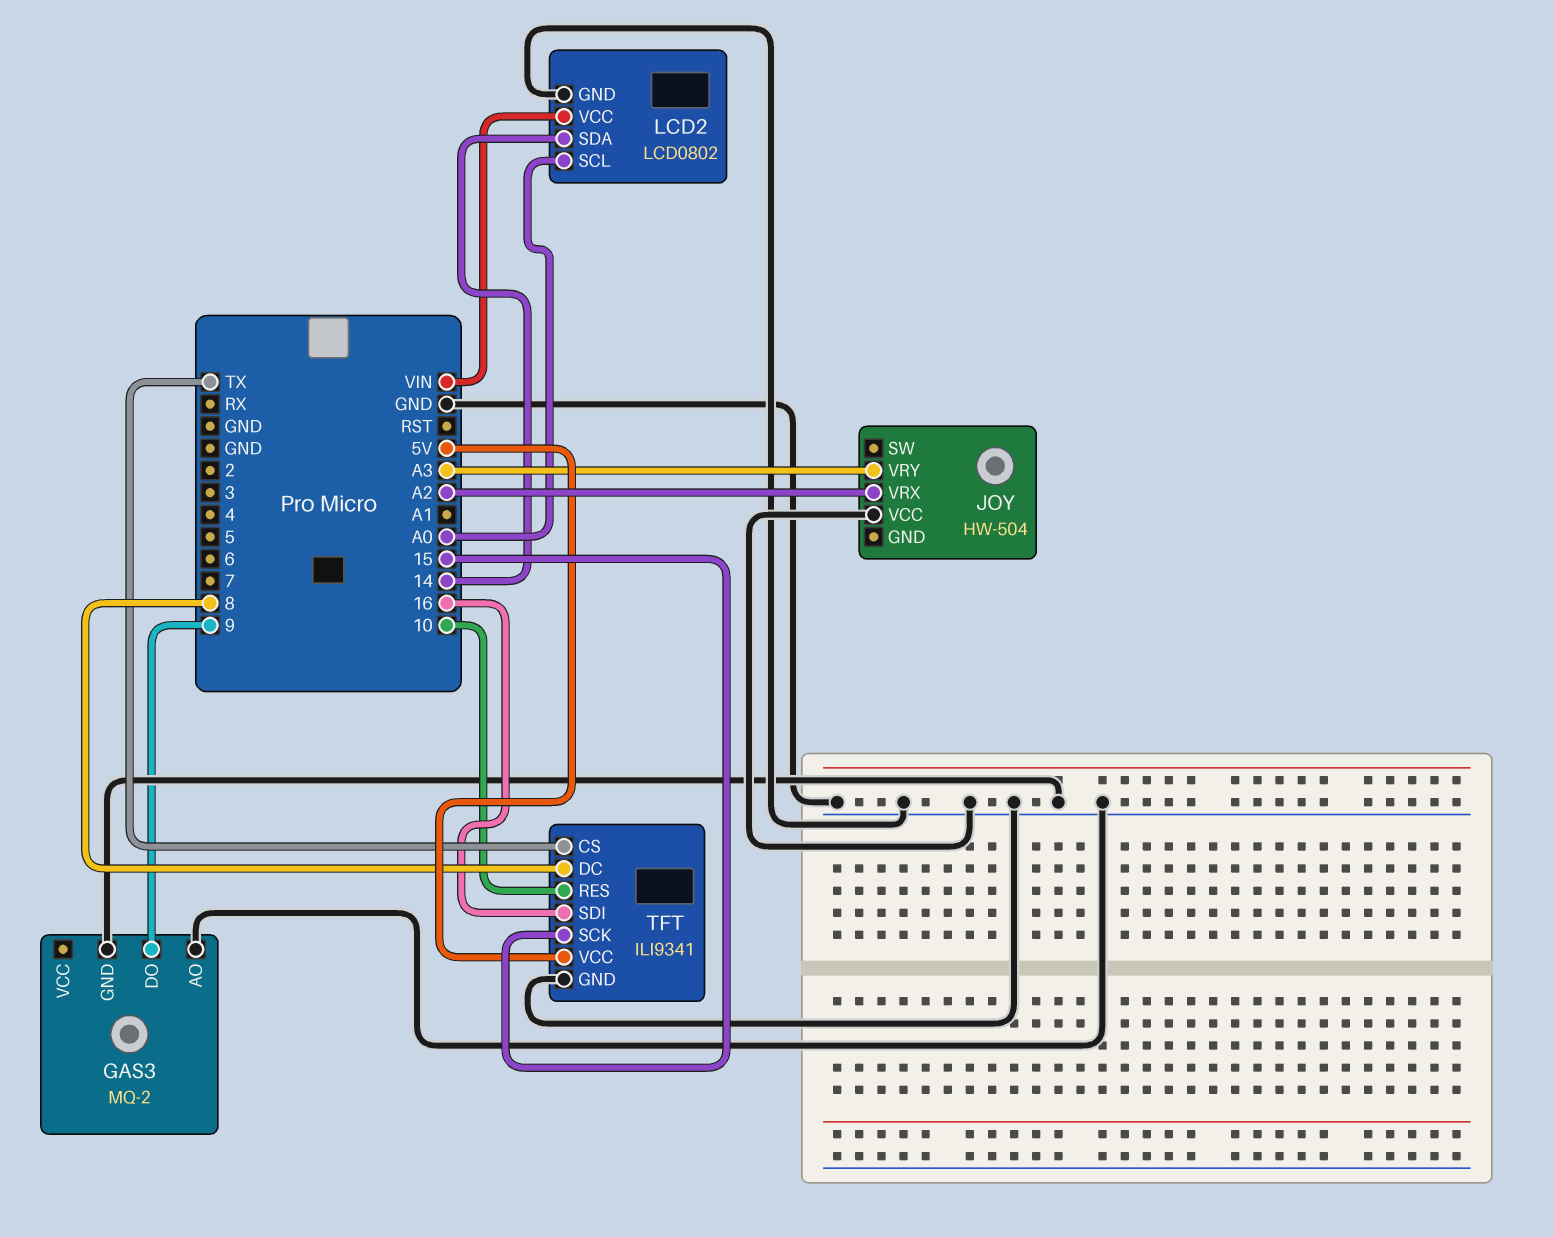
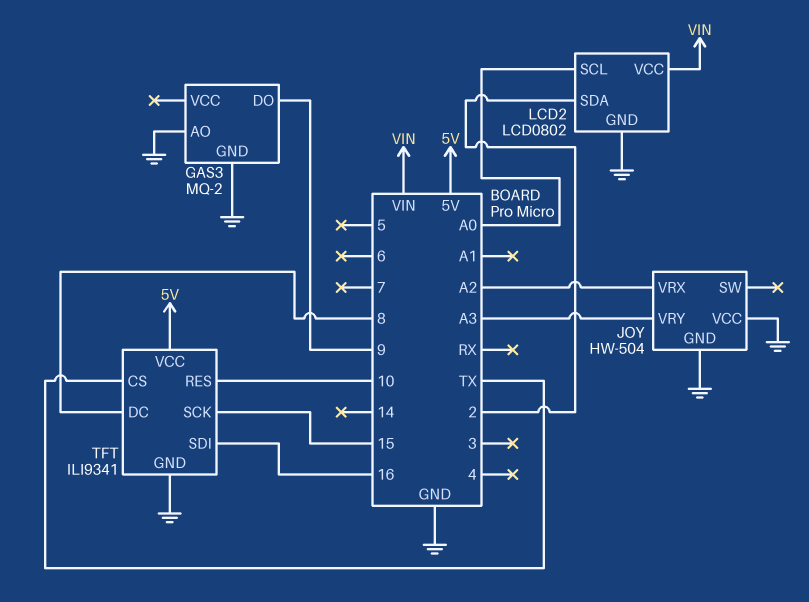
JOY pin GND: none -> GND
LCD2 pin SDA: 14 -> 2

